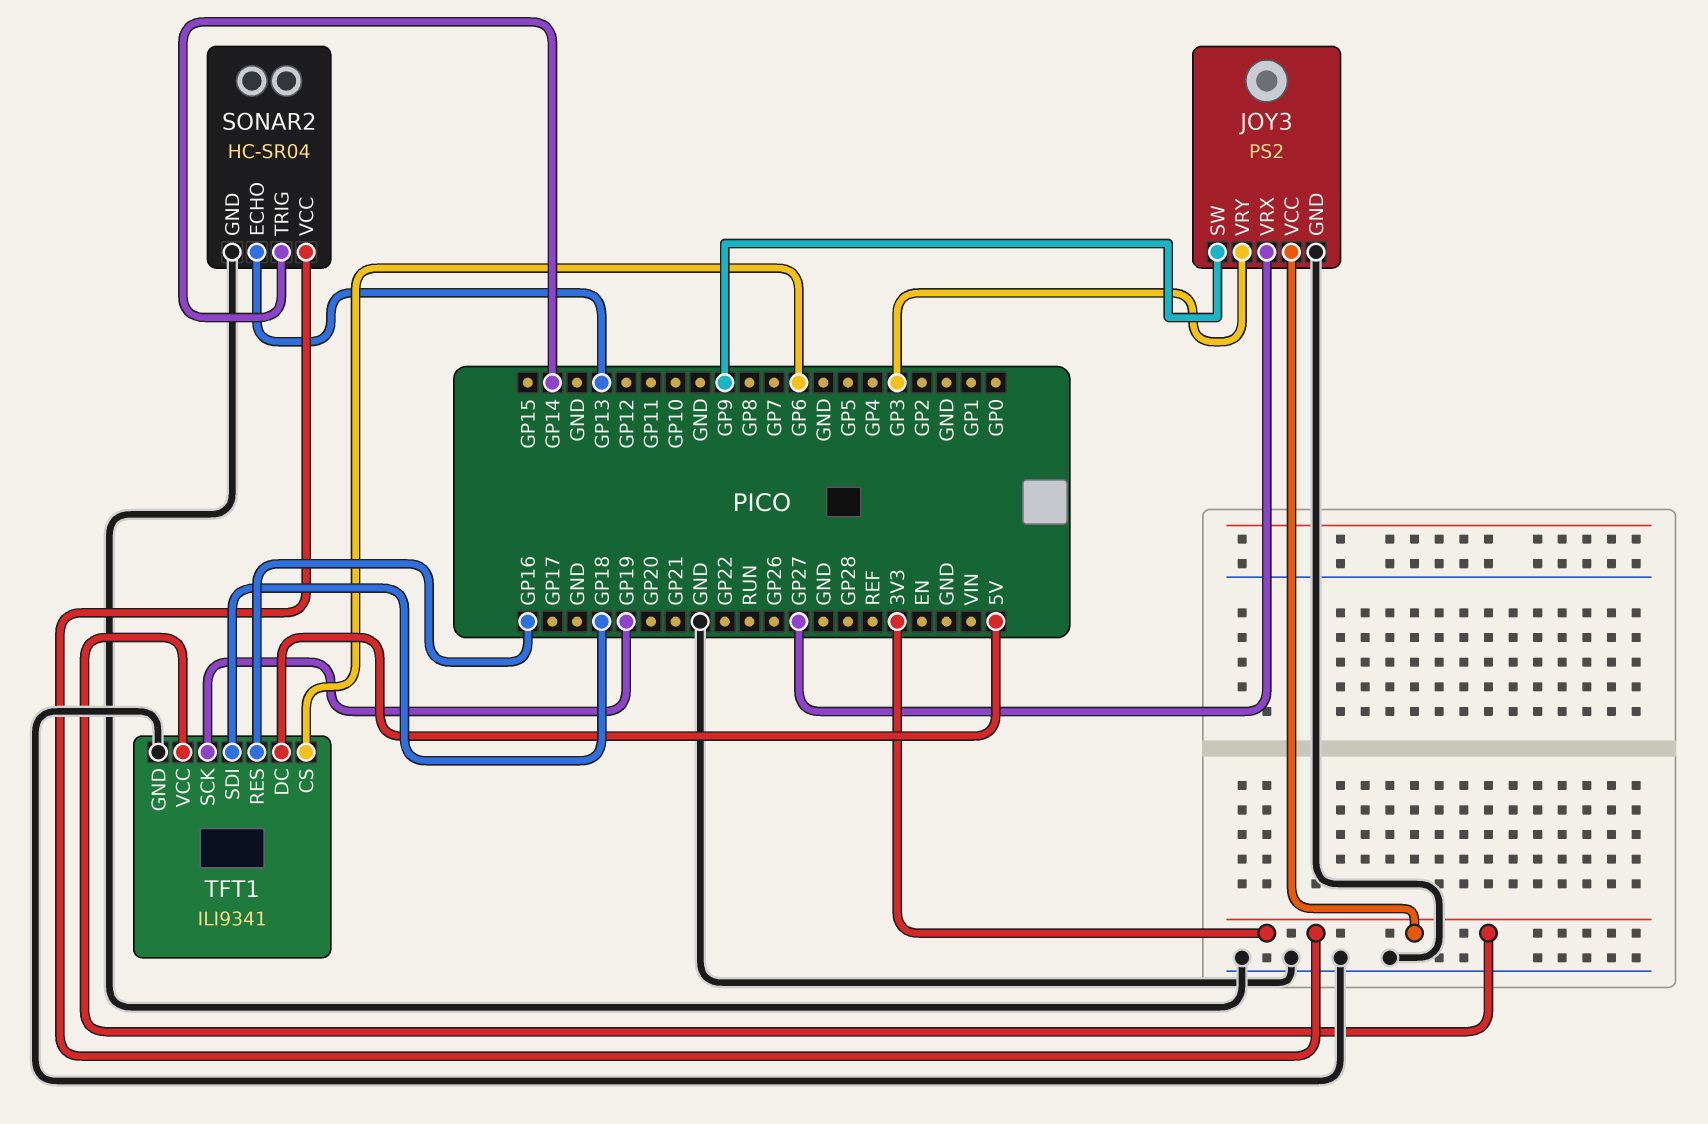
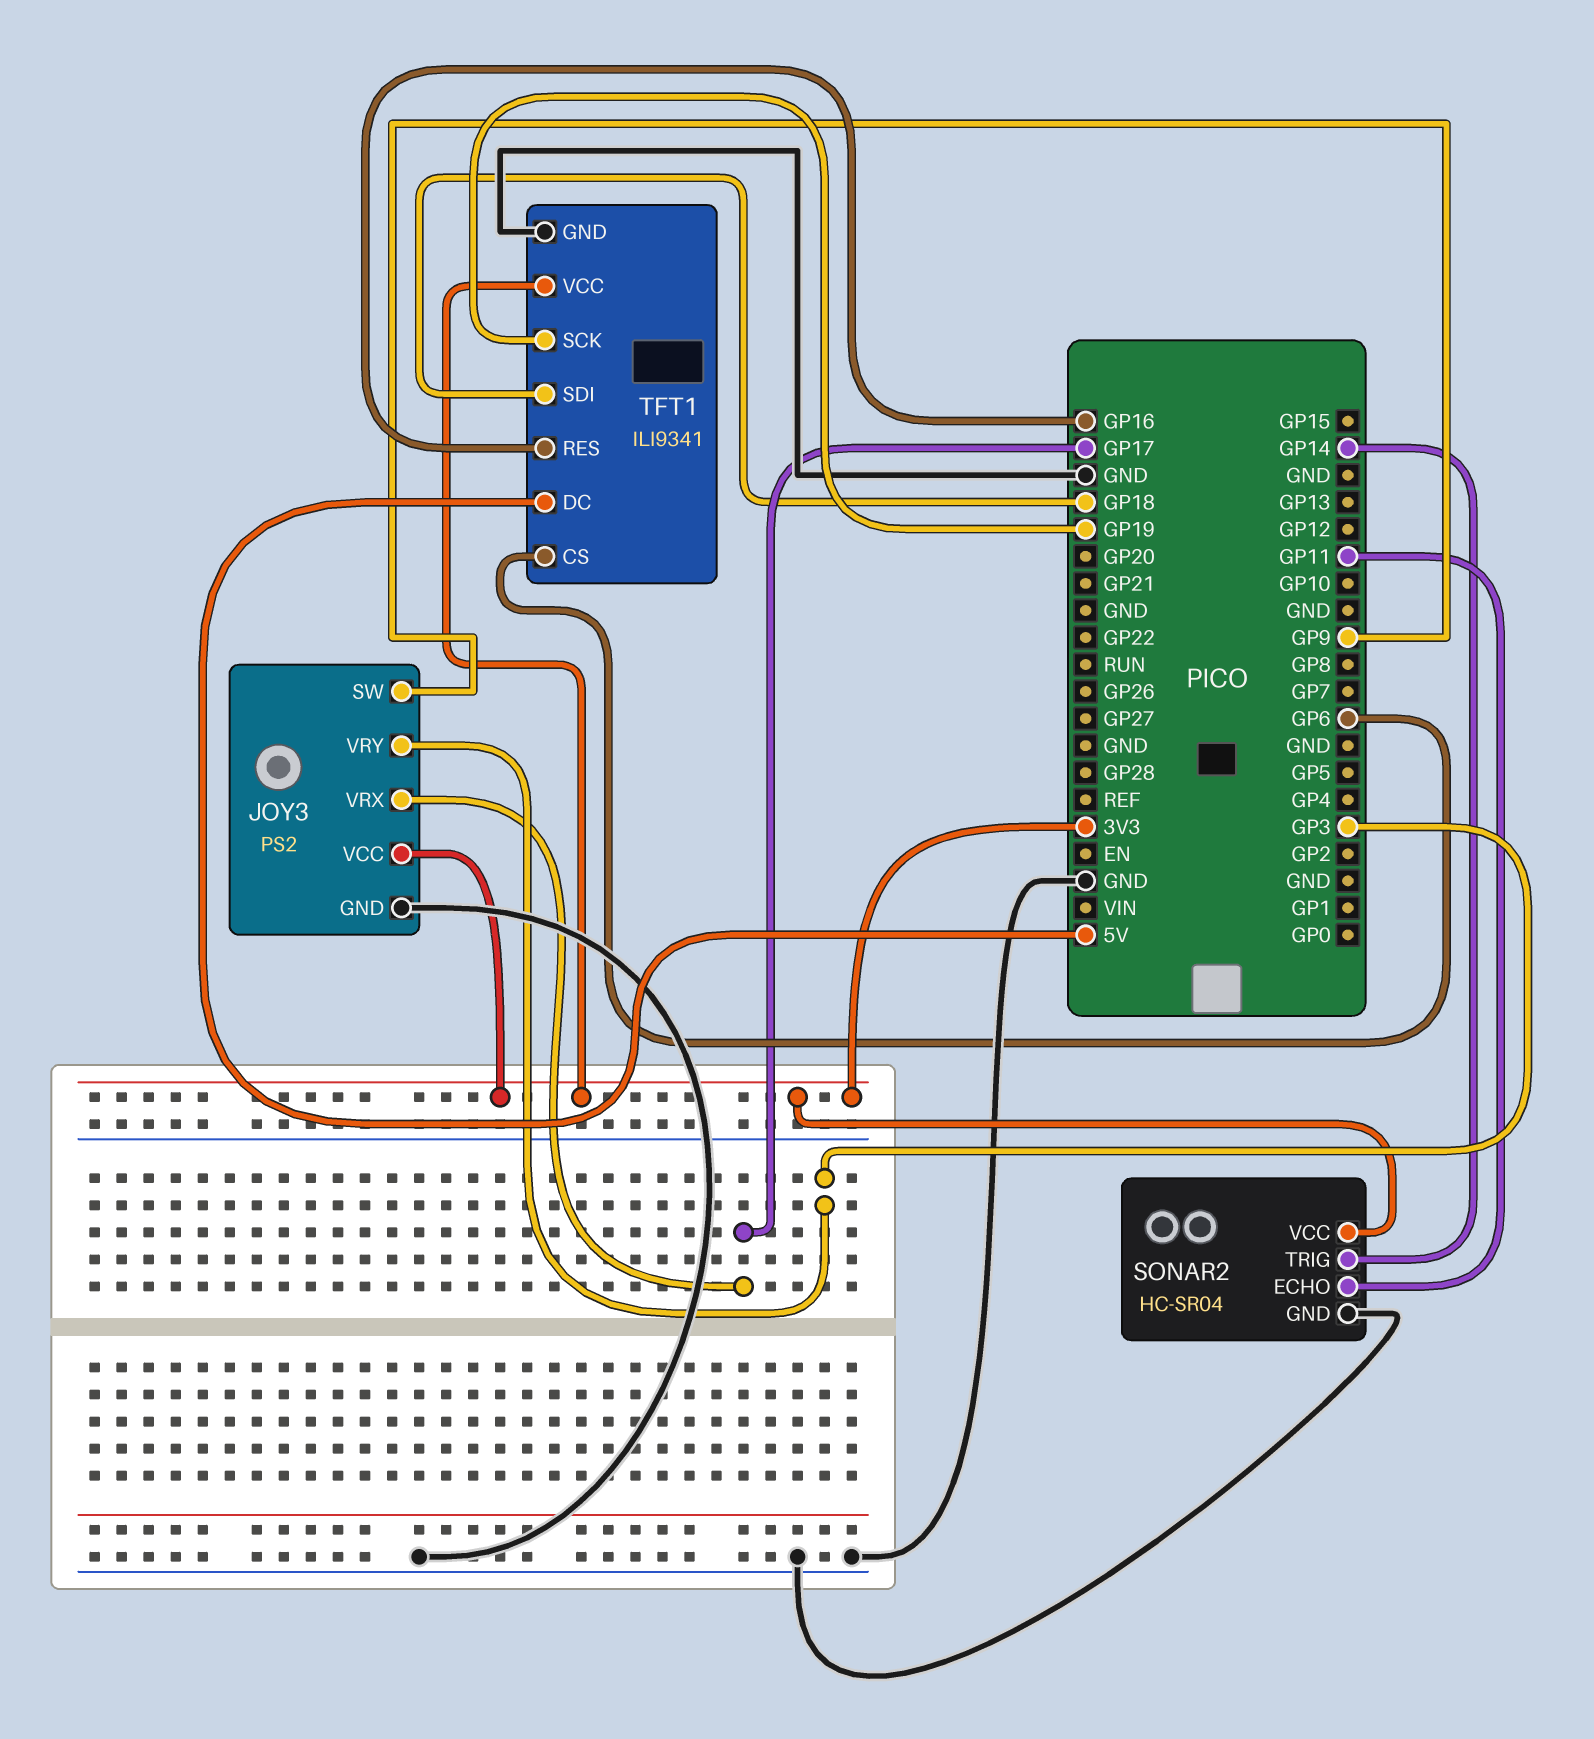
JOY3 pin VRX: GP27 -> GP17
SONAR2 pin ECHO: GP13 -> GP11

